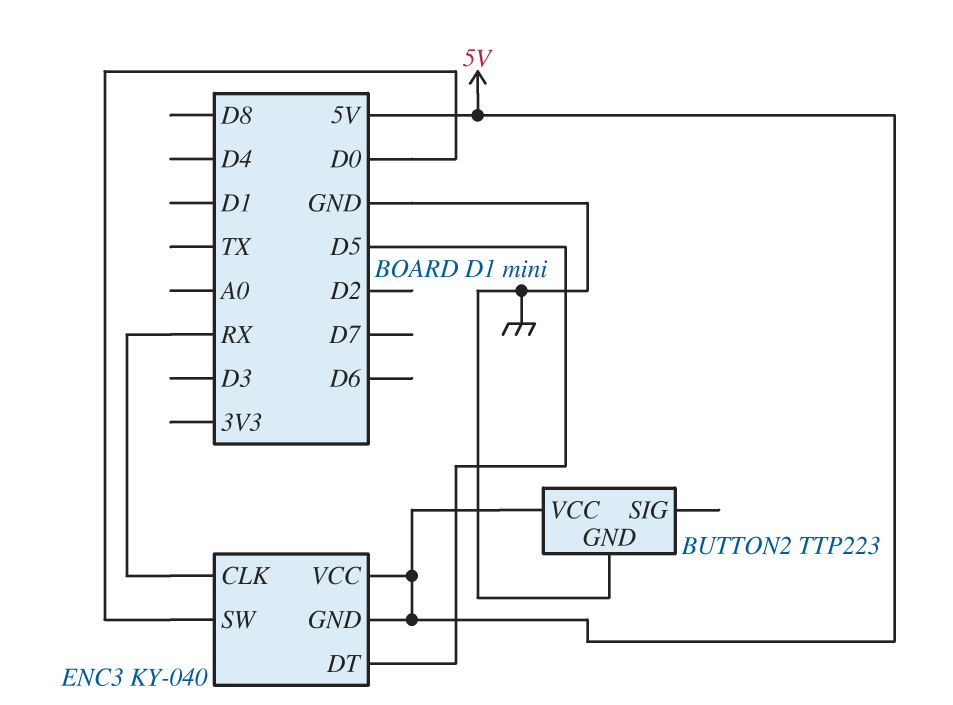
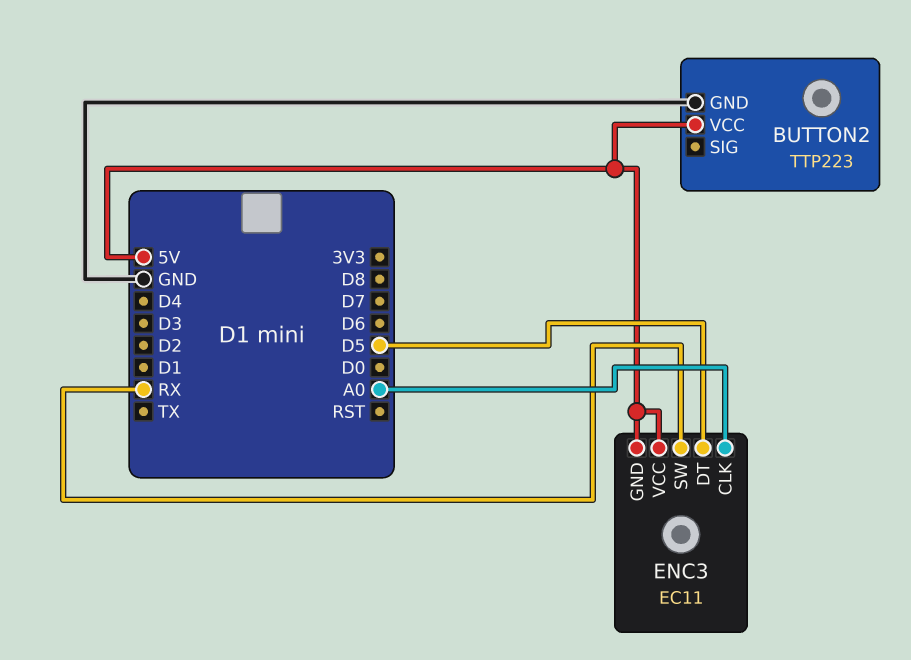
ENC3: KY-040 -> EC11
ENC3 pin CLK: RX -> A0
ENC3 pin SW: D0 -> RX

